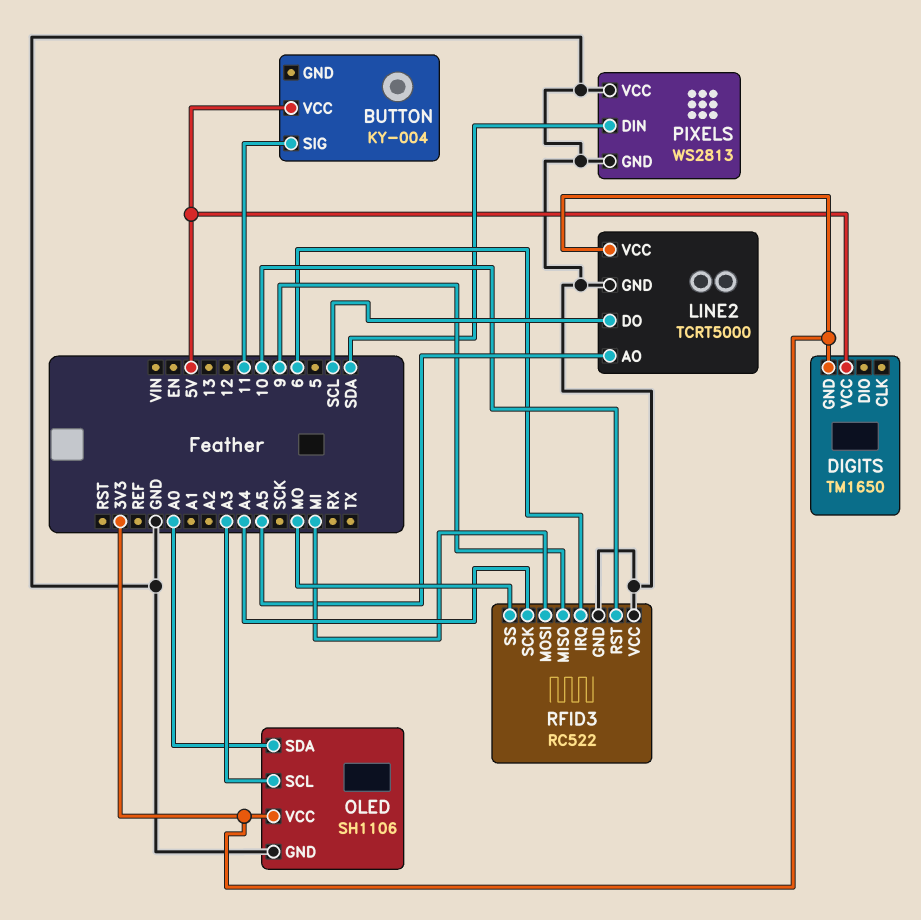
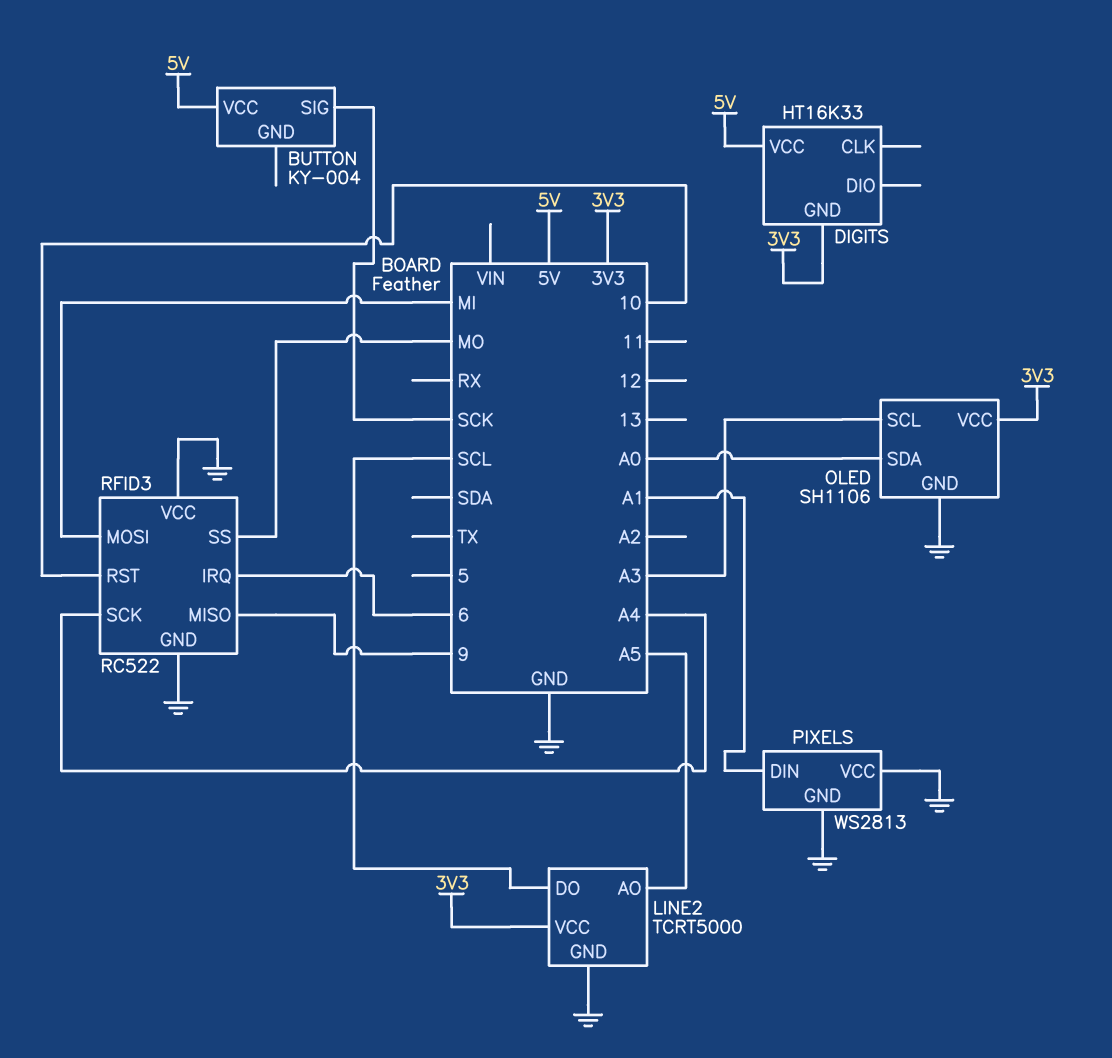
BUTTON pin SIG: 11 -> SCK
DIGITS: TM1650 -> HT16K33
PIXELS pin DIN: SDA -> A1

